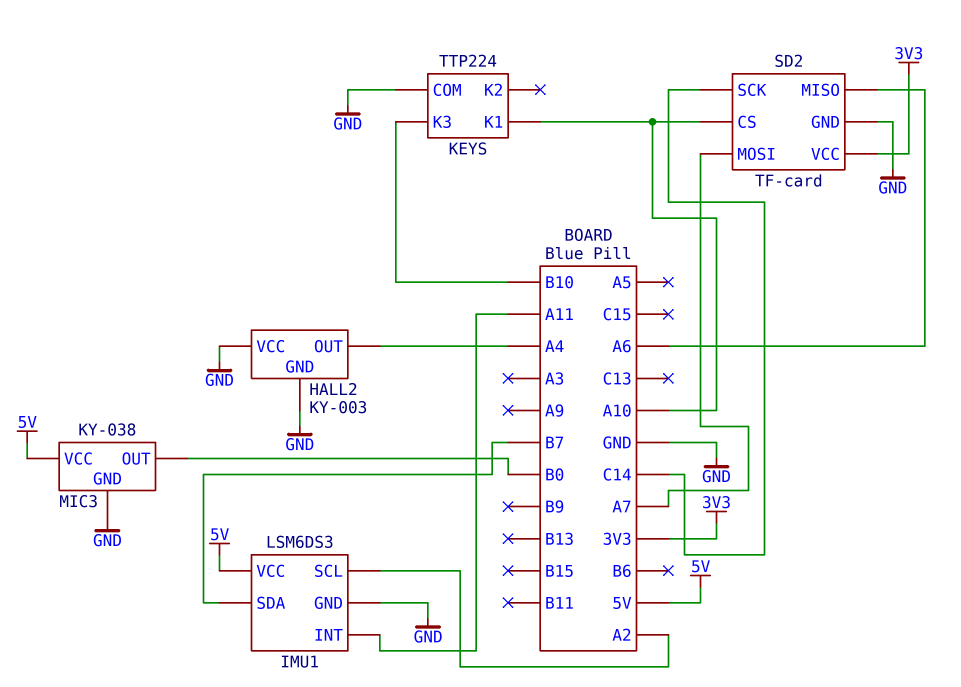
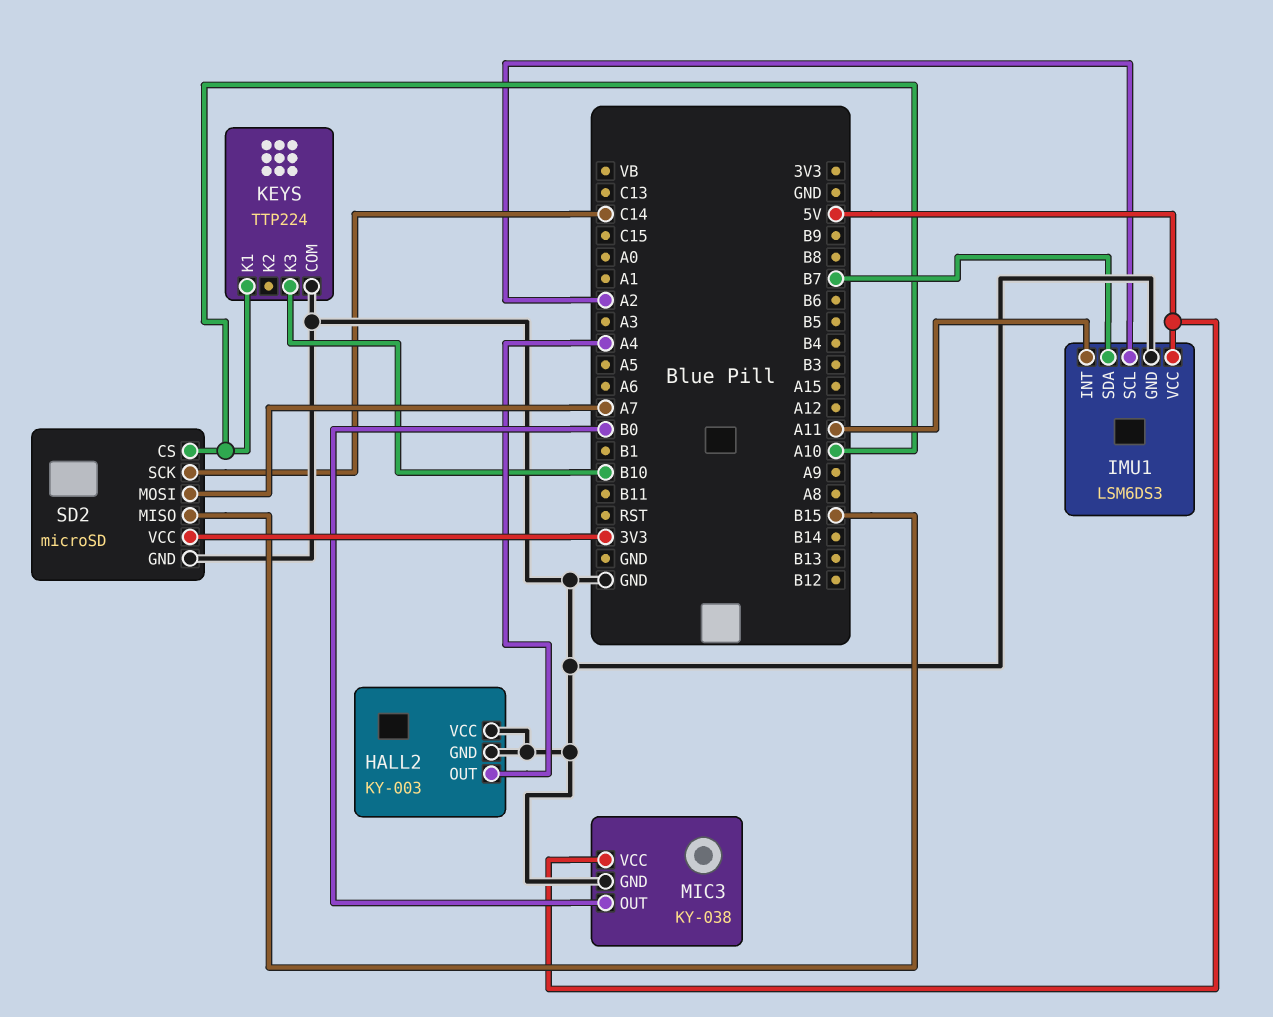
SD2: TF-card -> microSD
SD2 pin MISO: A6 -> B15

